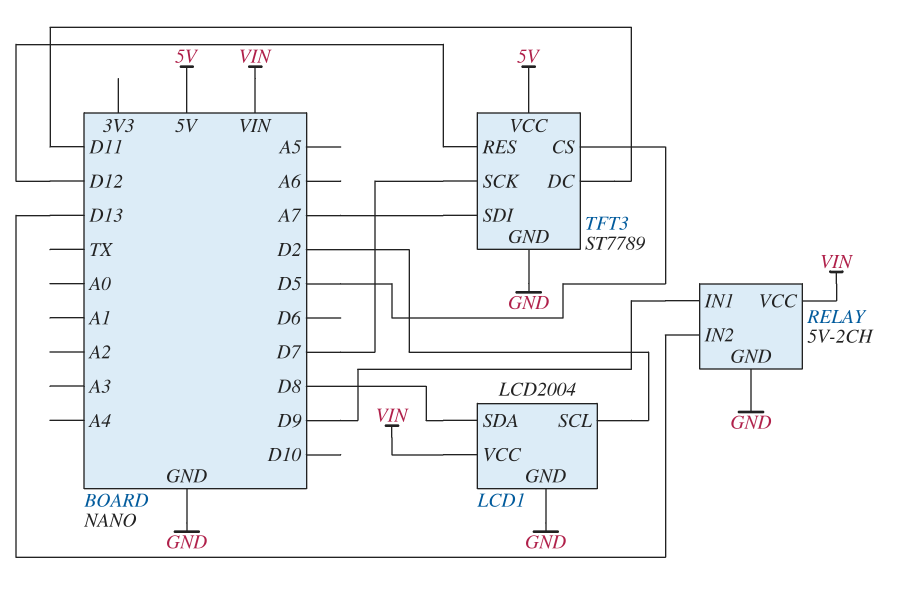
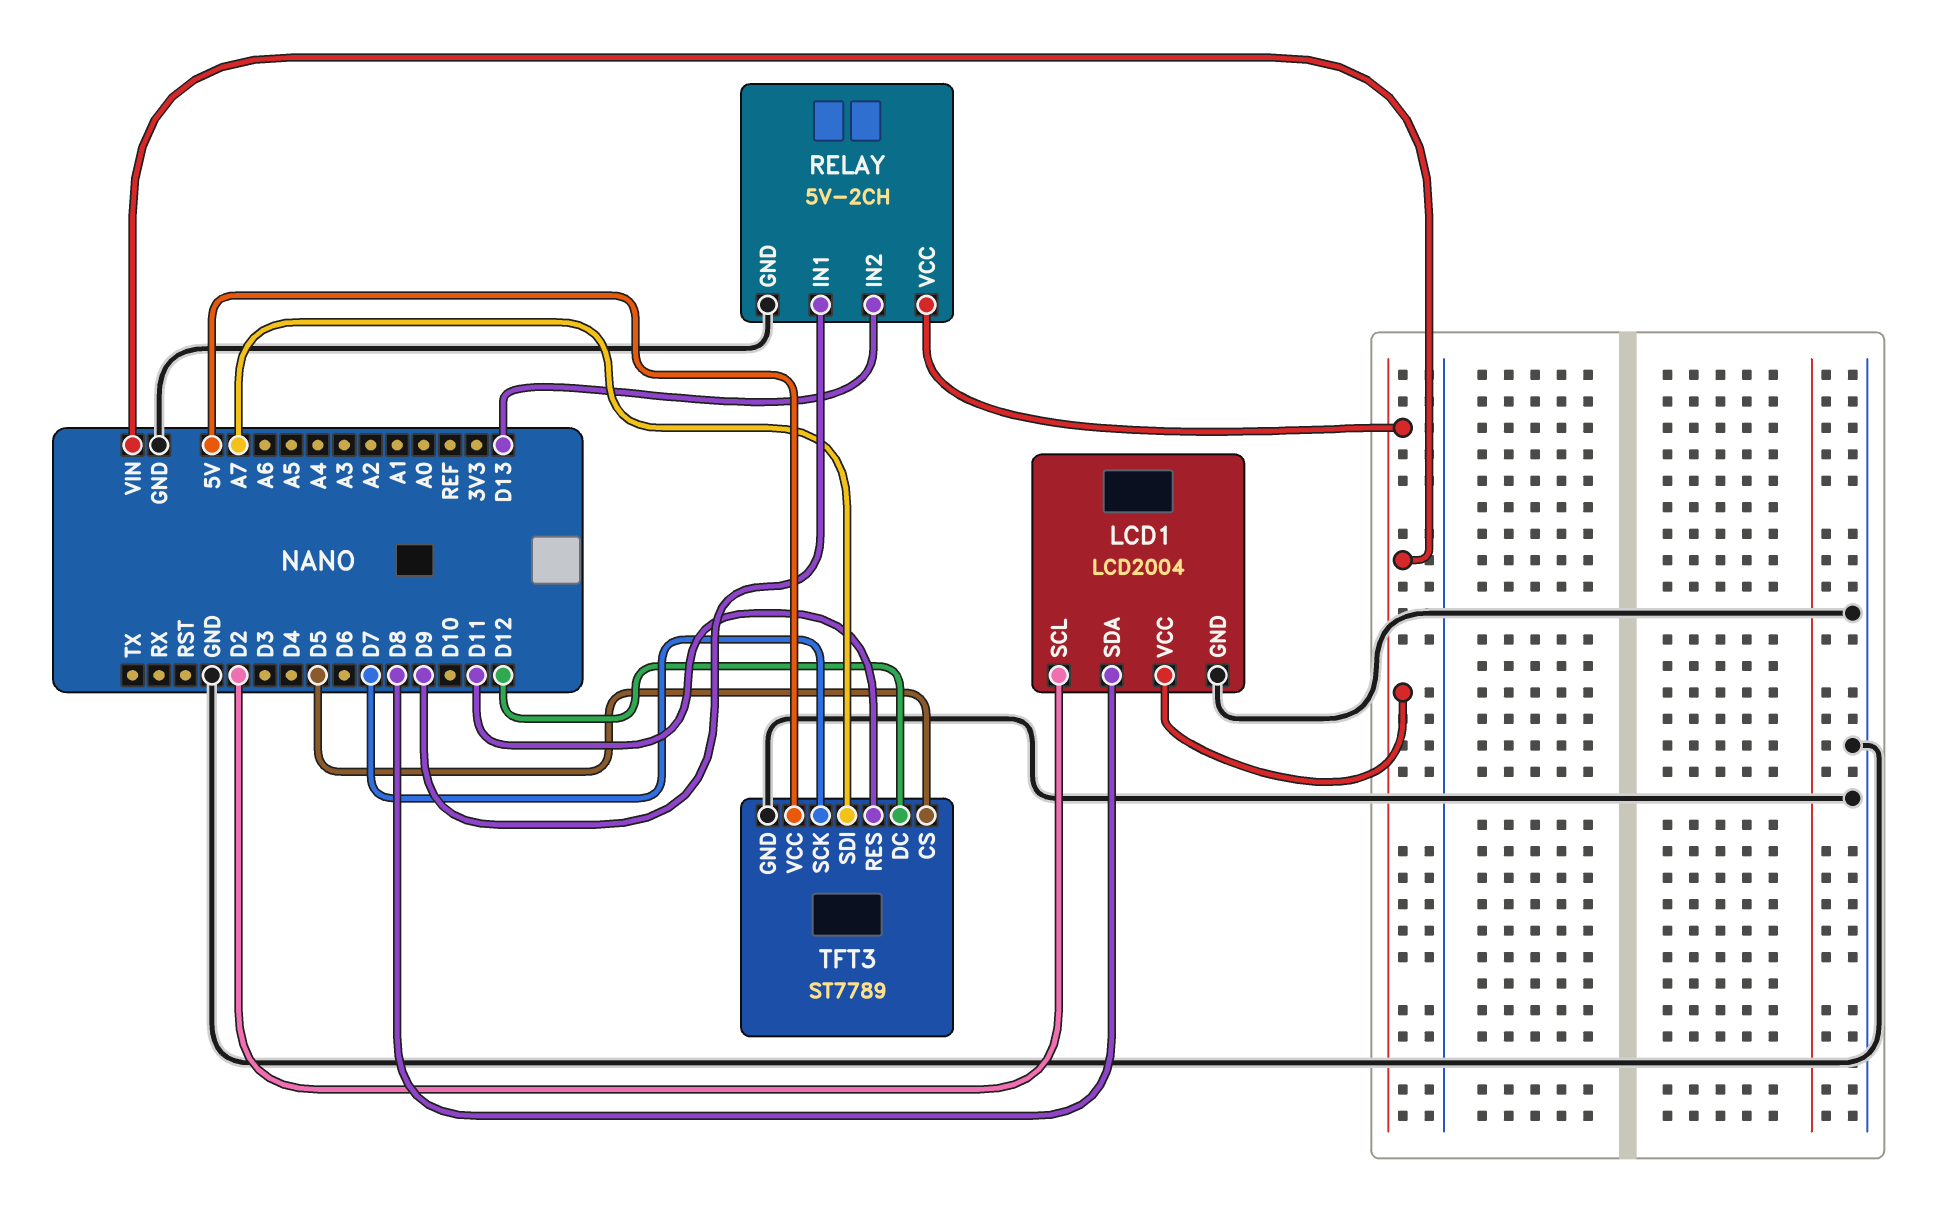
TFT3 pin DC: D11 -> D12
TFT3 pin RES: D12 -> D11

